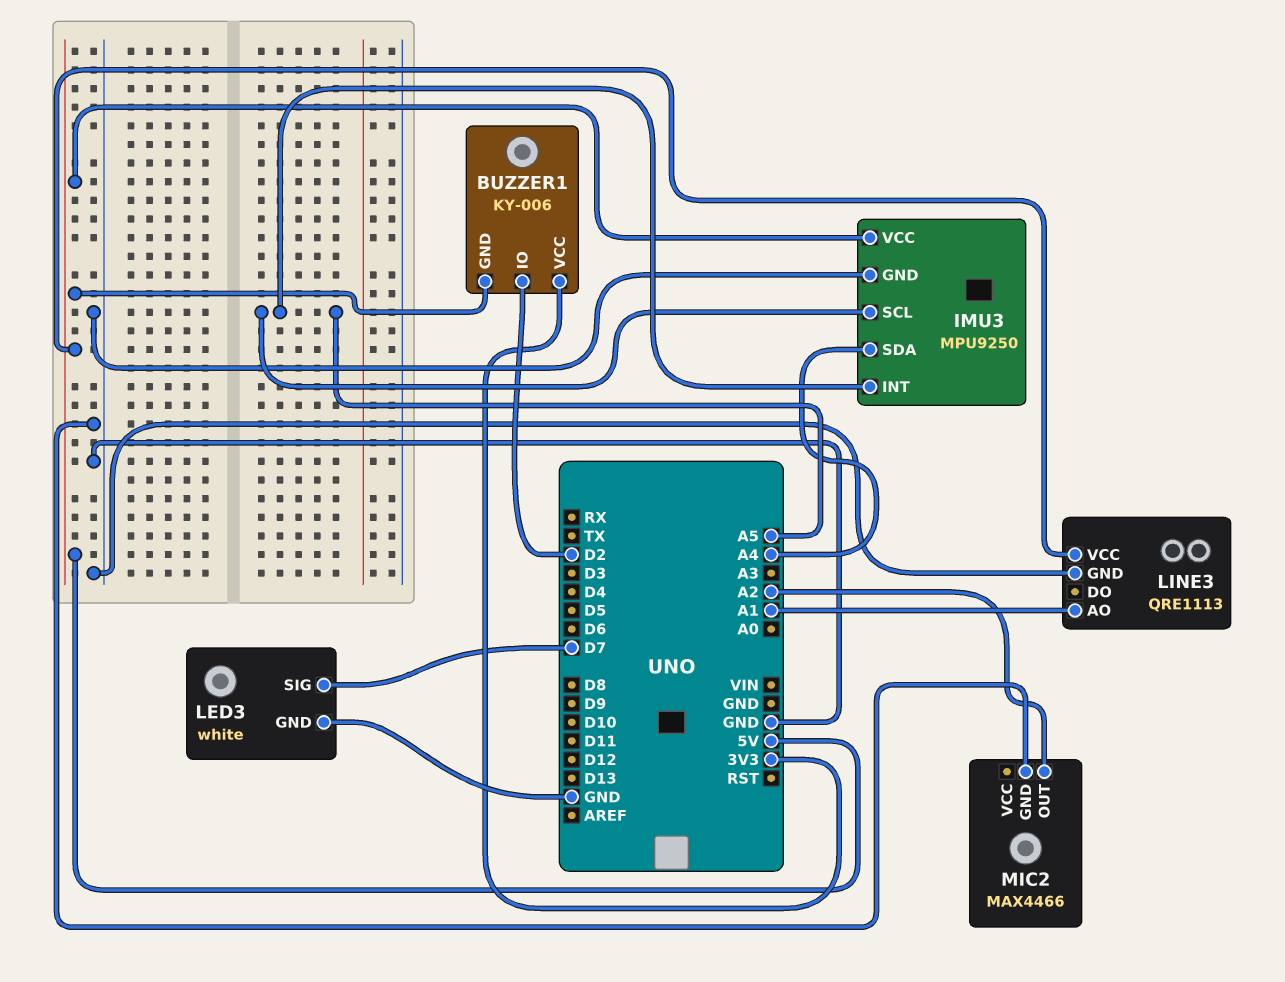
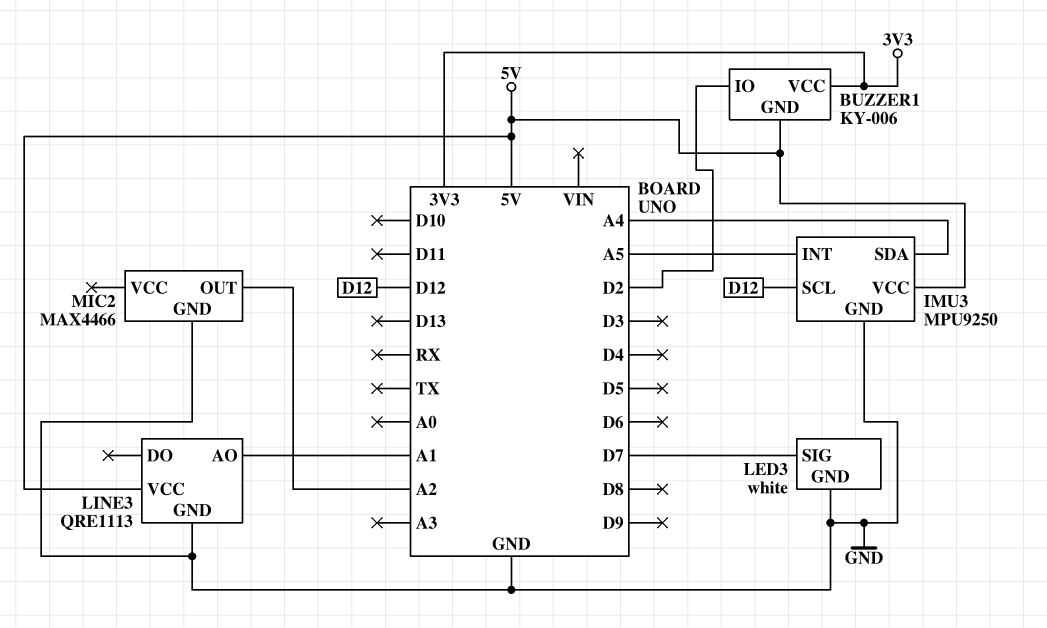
IMU3 pin SCL: A5 -> D12

